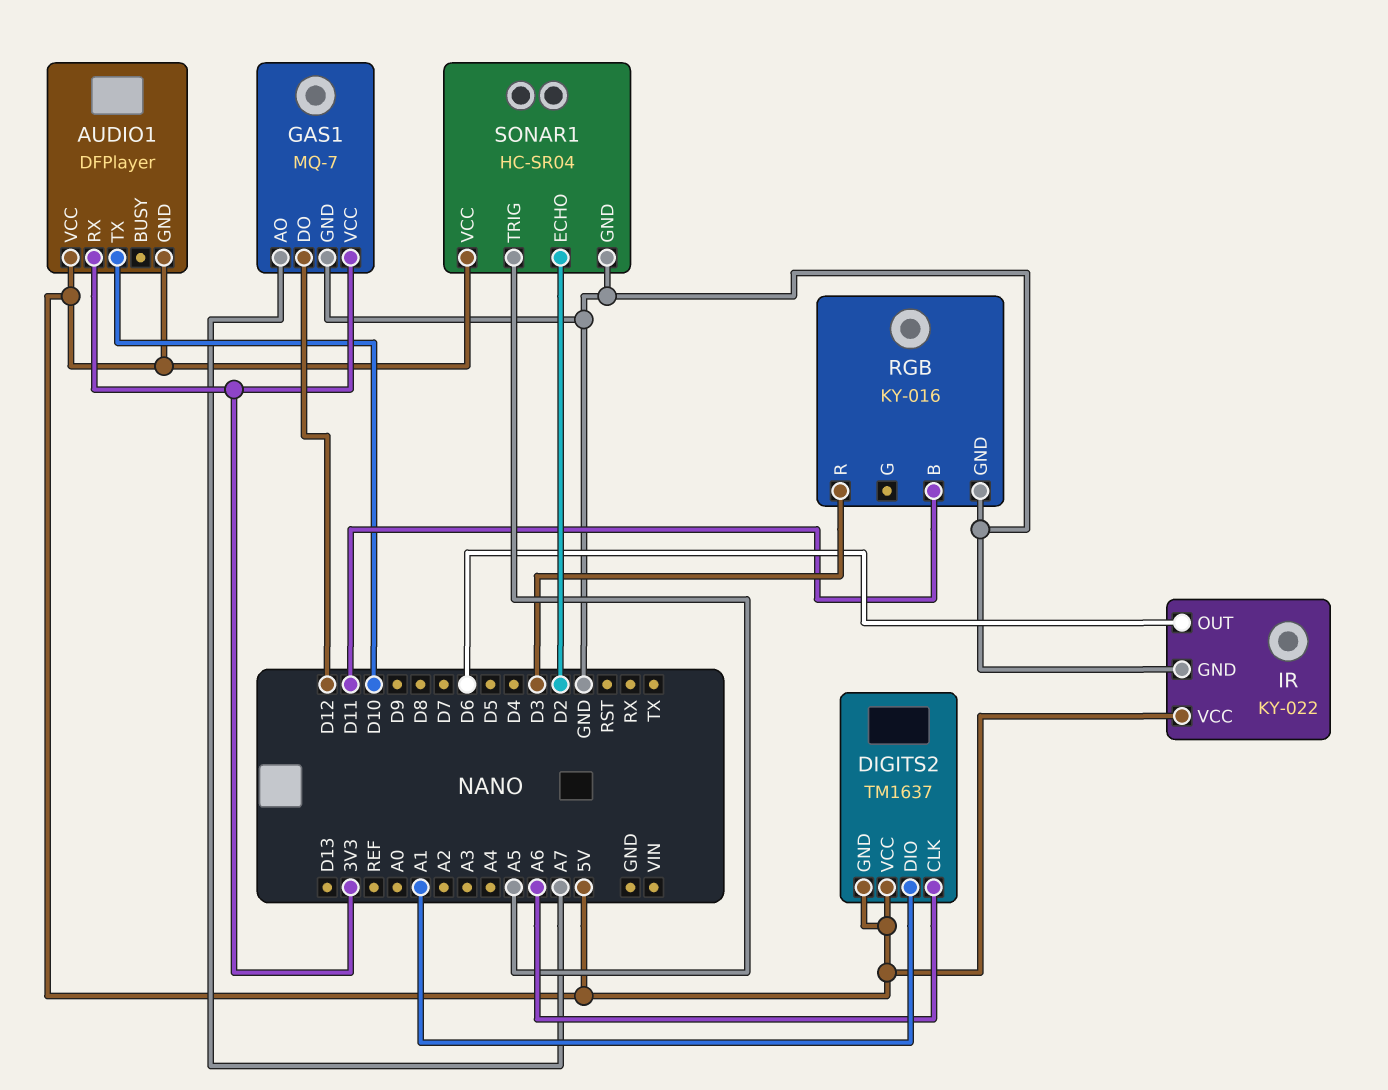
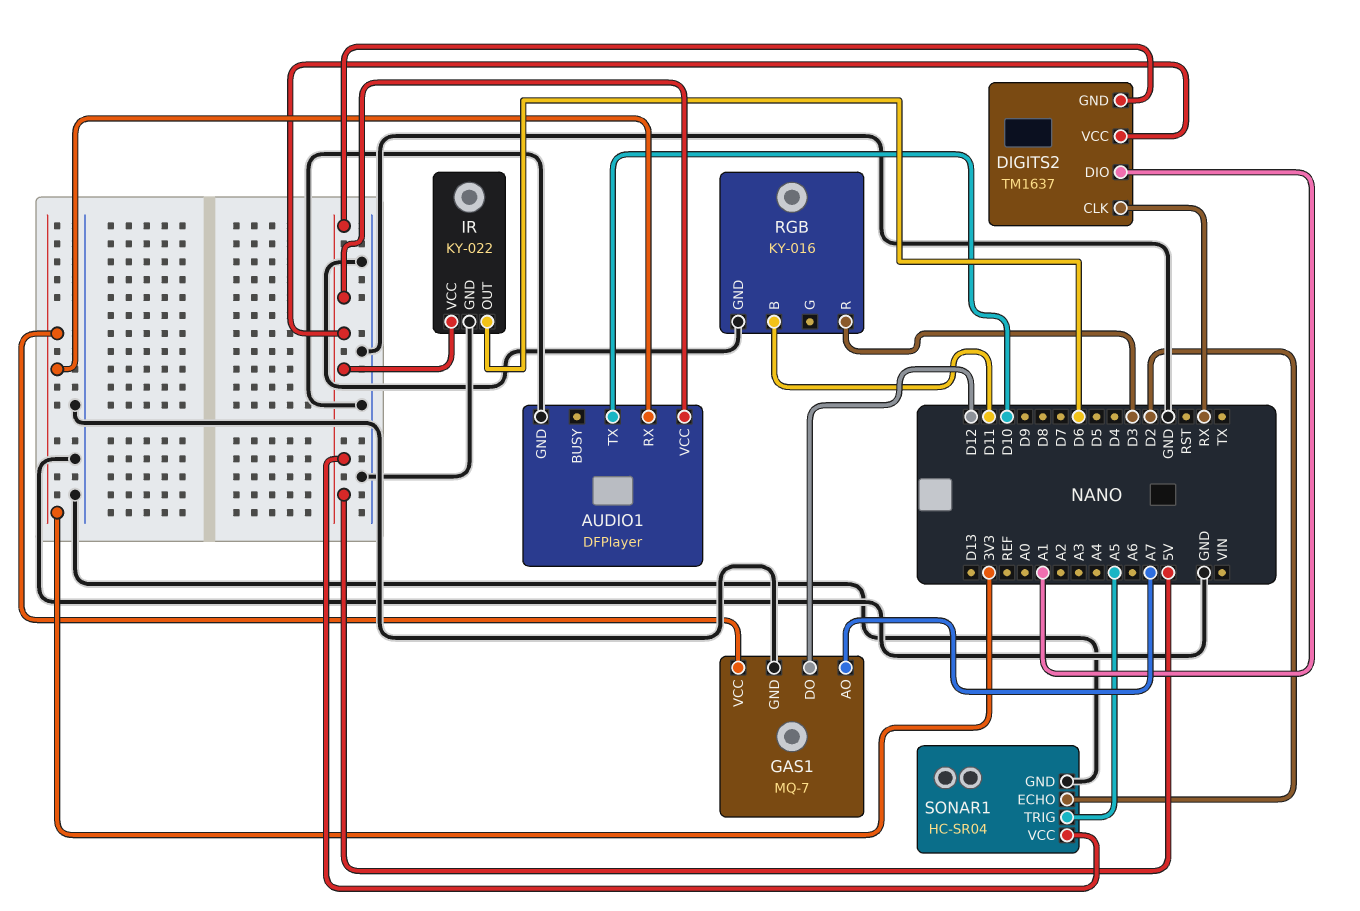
AUDIO1 pin GND: 5V -> GND
DIGITS2 pin CLK: A6 -> RX

